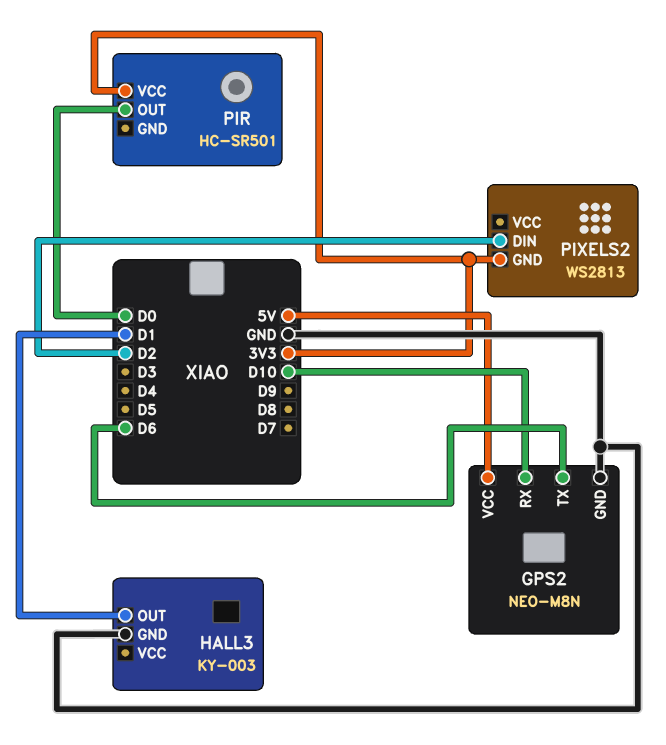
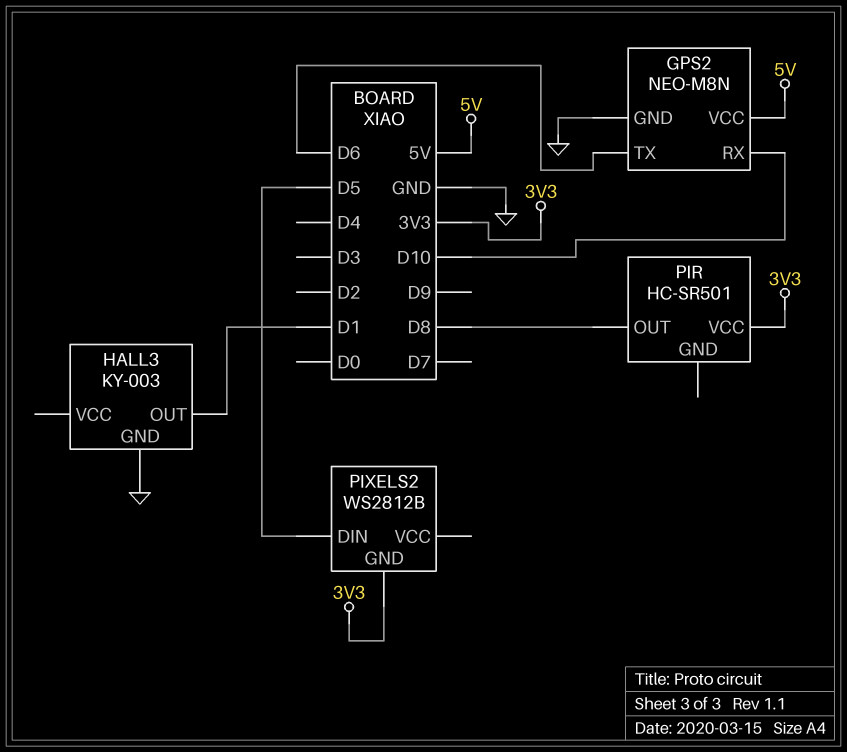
PIR pin OUT: D0 -> D8
PIXELS2: WS2813 -> WS2812B
PIXELS2 pin DIN: D2 -> D5

